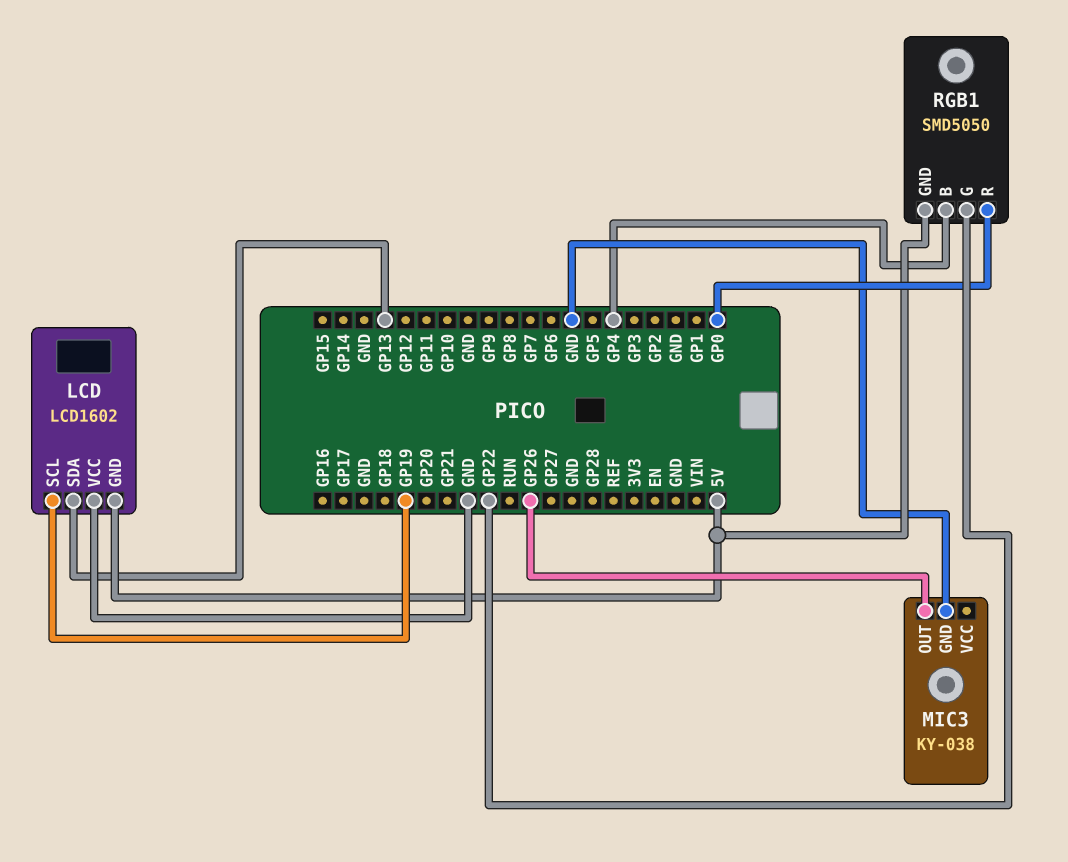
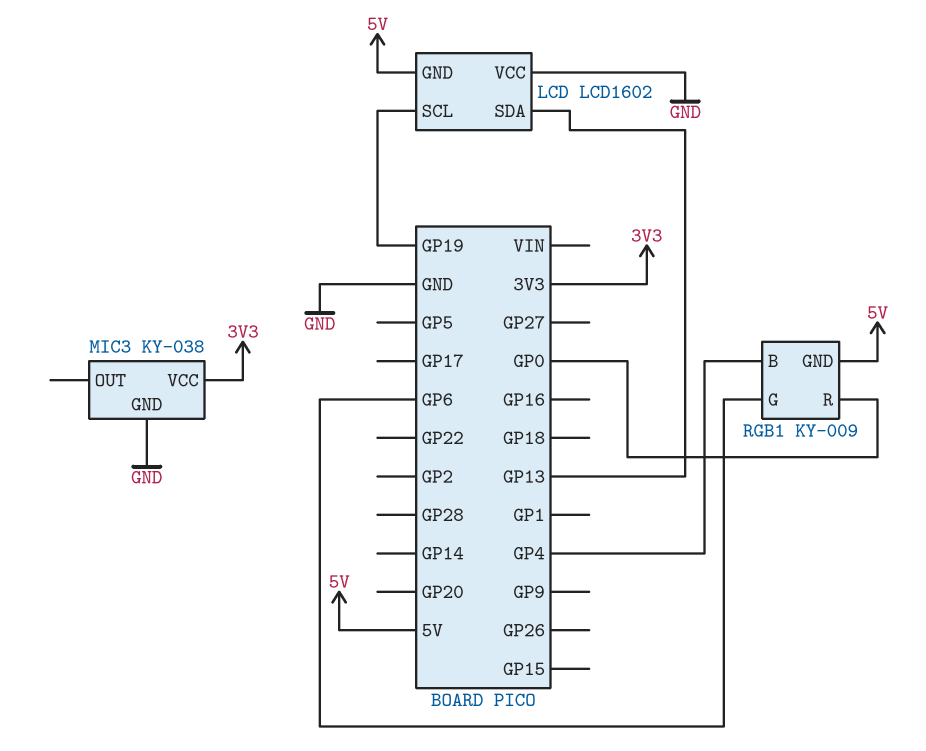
MIC3 pin OUT: GP26 -> none
MIC3 pin VCC: none -> 3V3
RGB1: SMD5050 -> KY-009
RGB1 pin G: GP22 -> GP6

